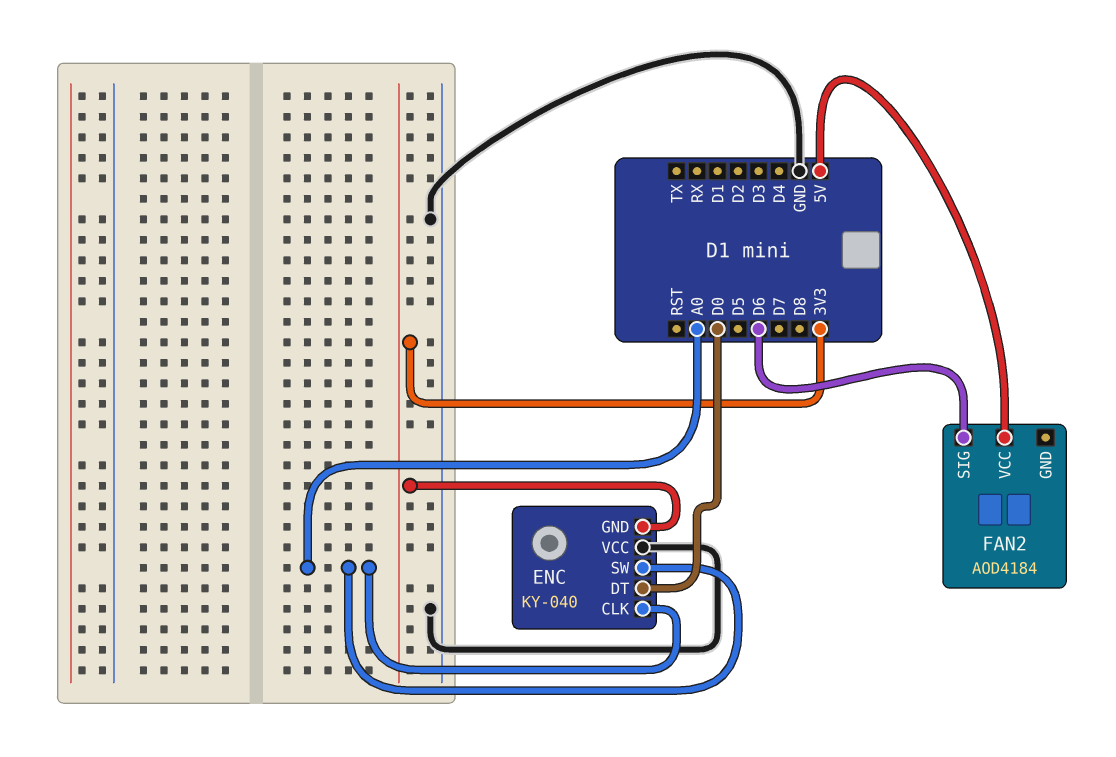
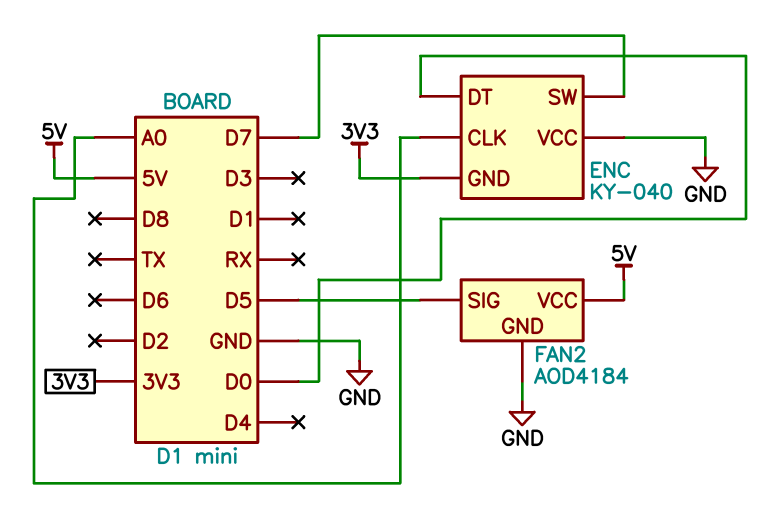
ENC pin SW: A0 -> D7
FAN2 pin GND: none -> GND
FAN2 pin SIG: D6 -> D5

